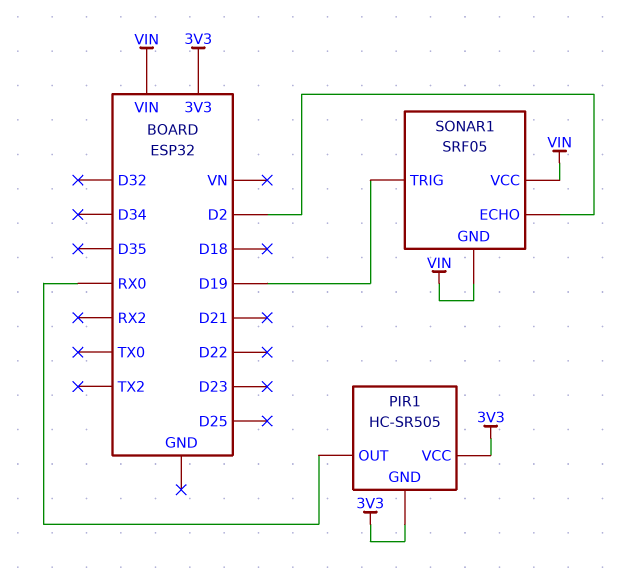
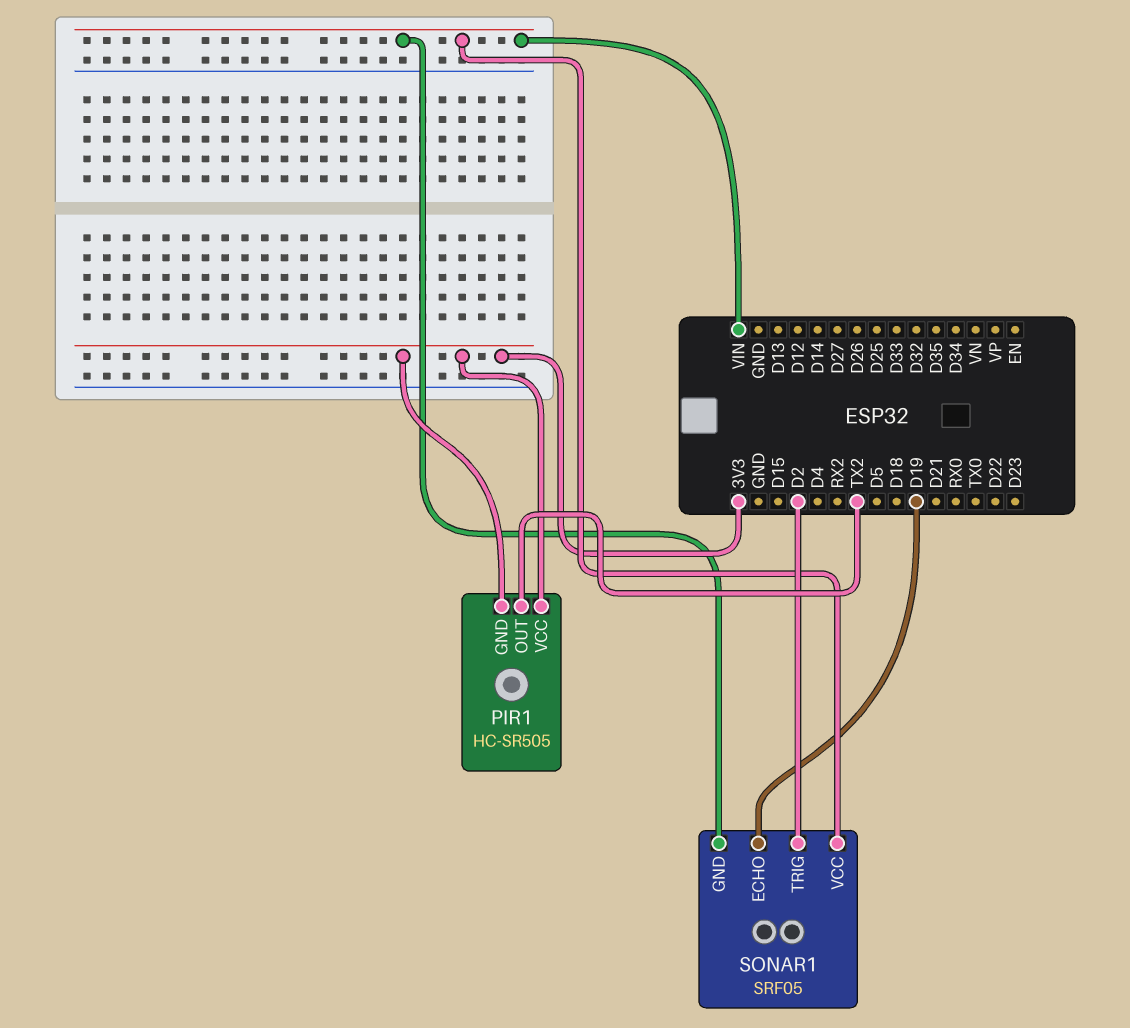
PIR1 pin OUT: RX0 -> TX2
SONAR1 pin ECHO: D2 -> D19
SONAR1 pin TRIG: D19 -> D2

